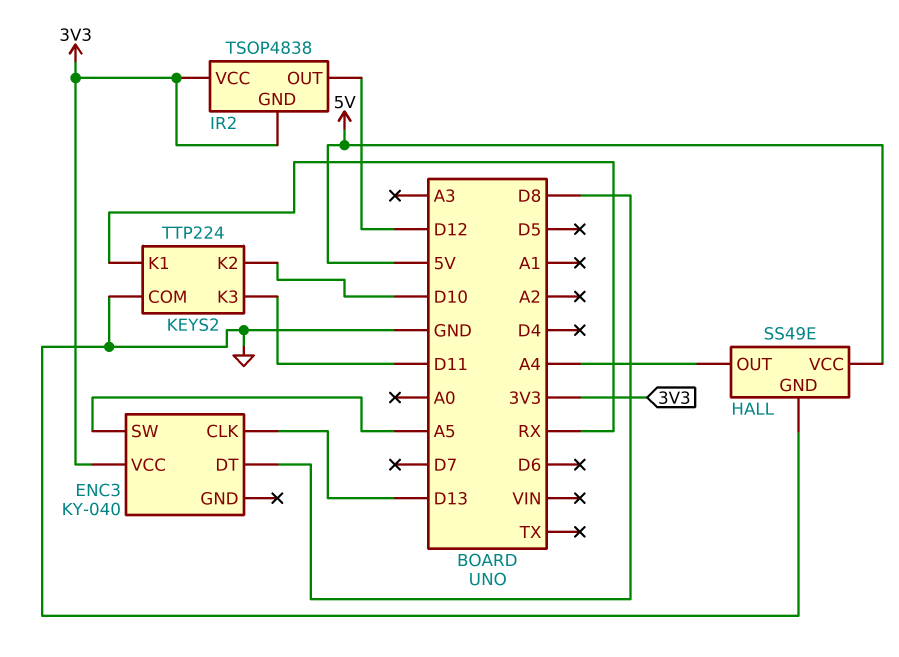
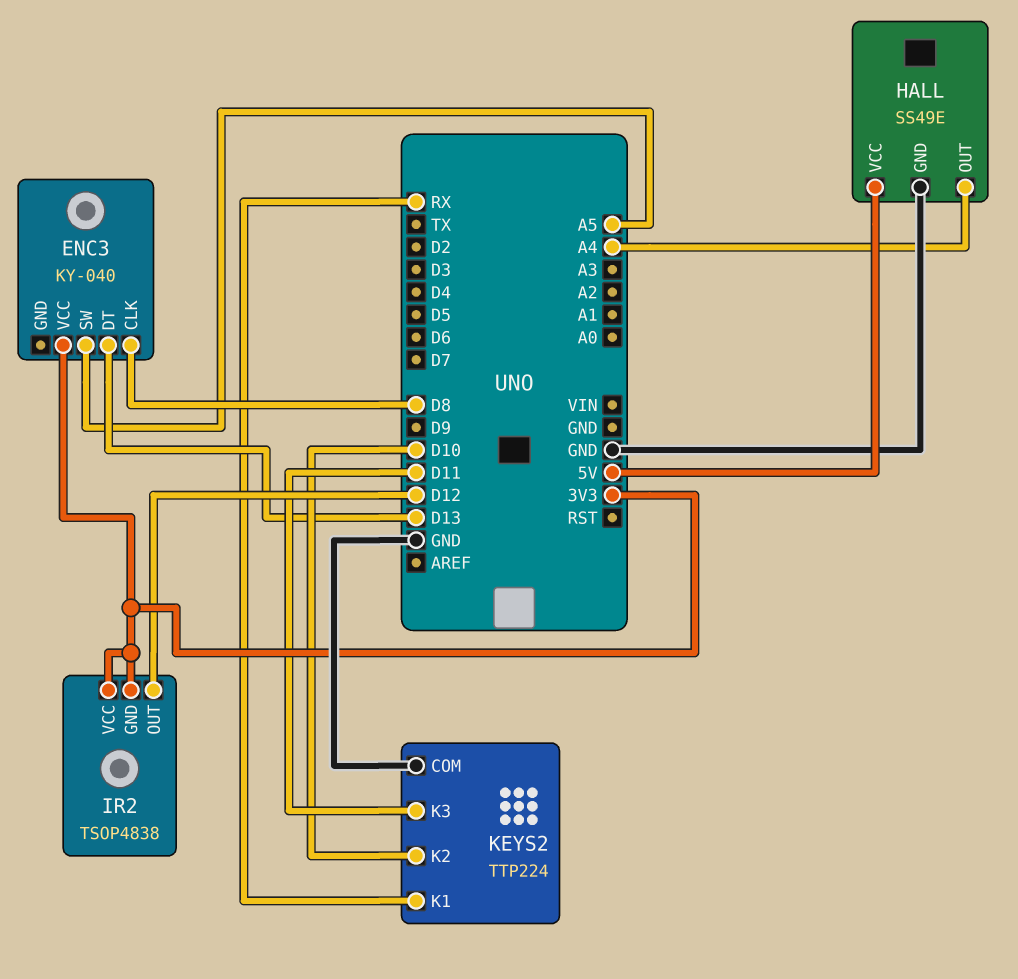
ENC3 pin CLK: D13 -> D8
ENC3 pin DT: D8 -> D13

